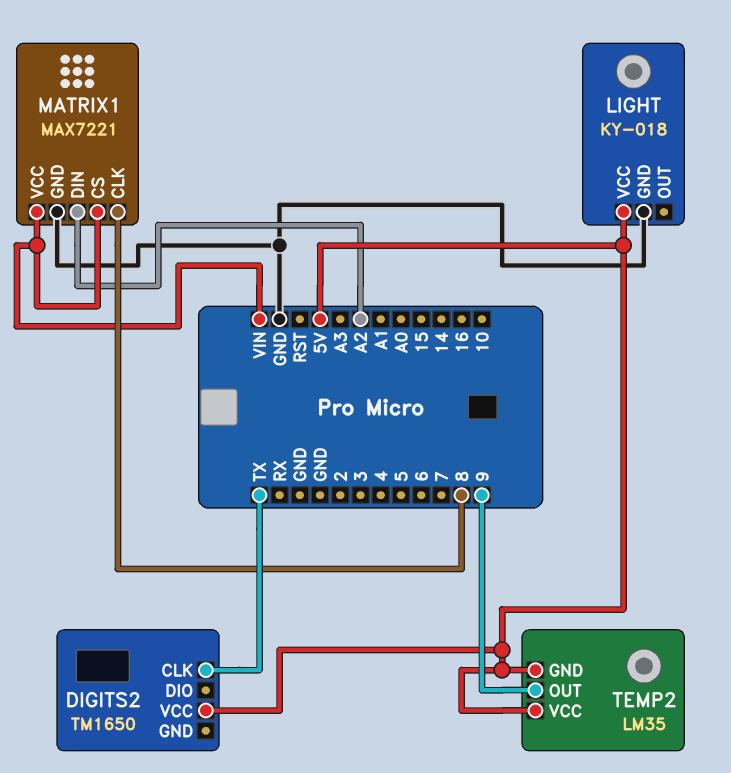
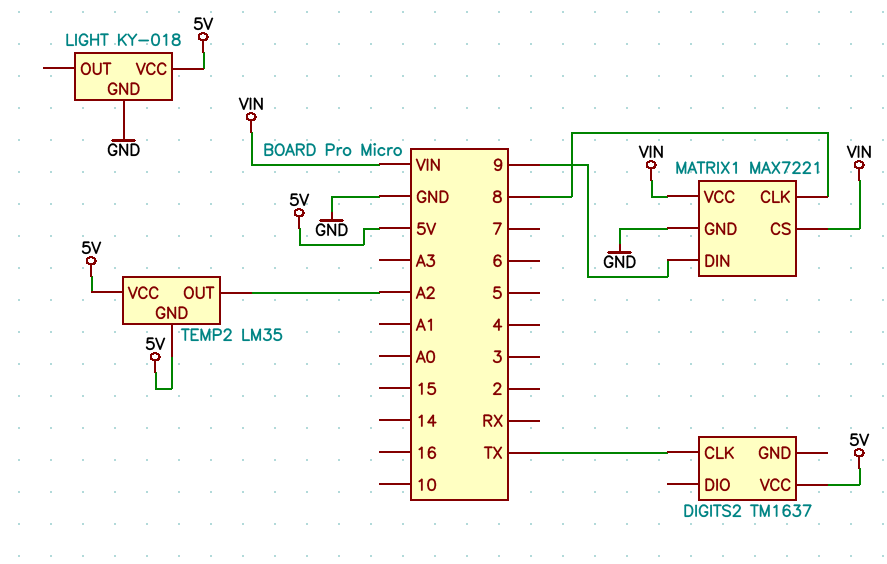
DIGITS2: TM1650 -> TM1637
MATRIX1 pin DIN: A2 -> 9
TEMP2 pin OUT: 9 -> A2

